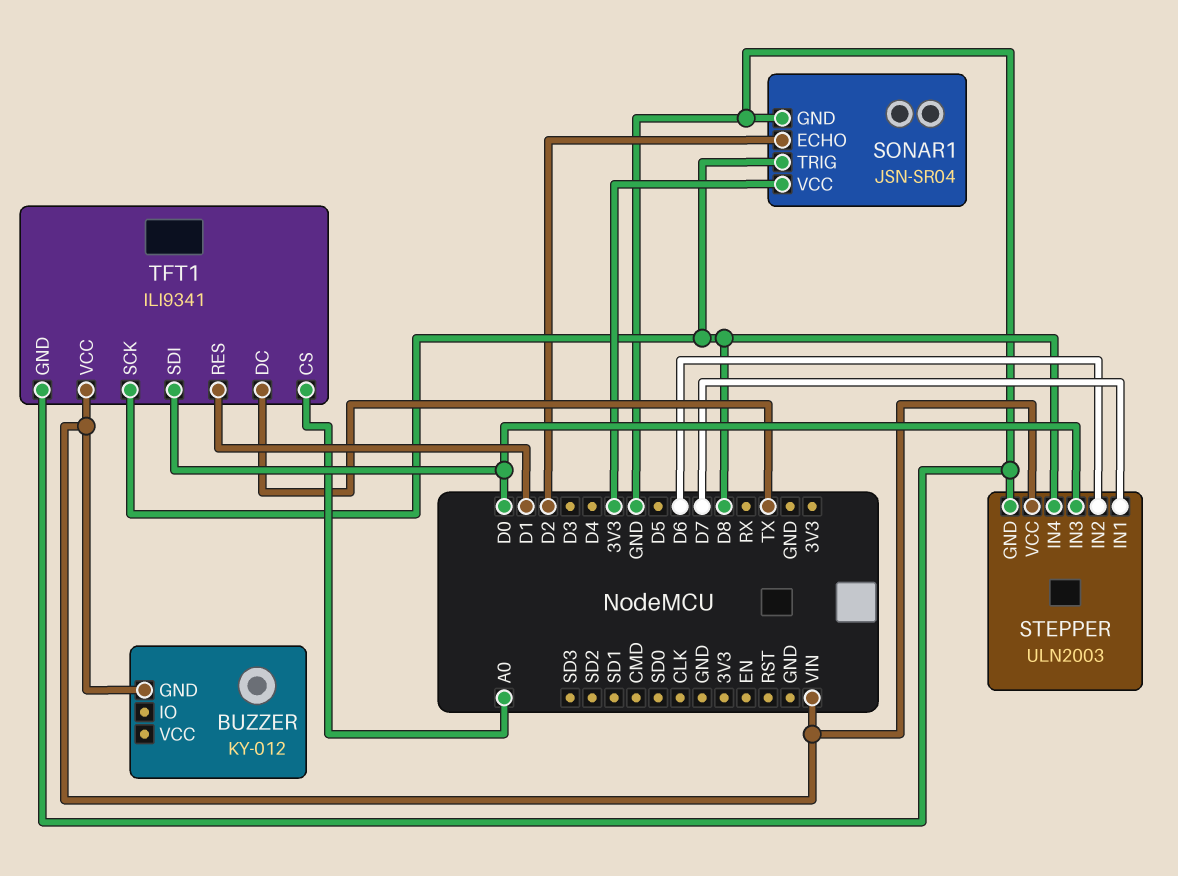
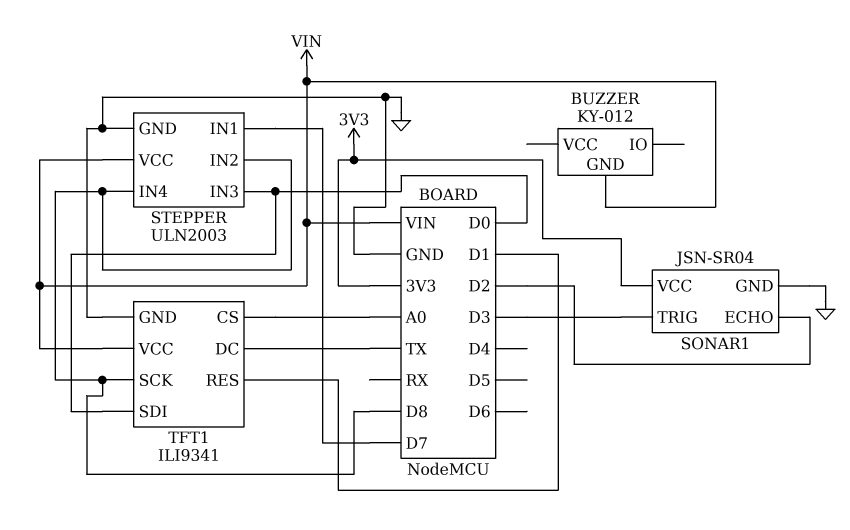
SONAR1 pin TRIG: D8 -> D3
STEPPER pin IN2: D6 -> D8

